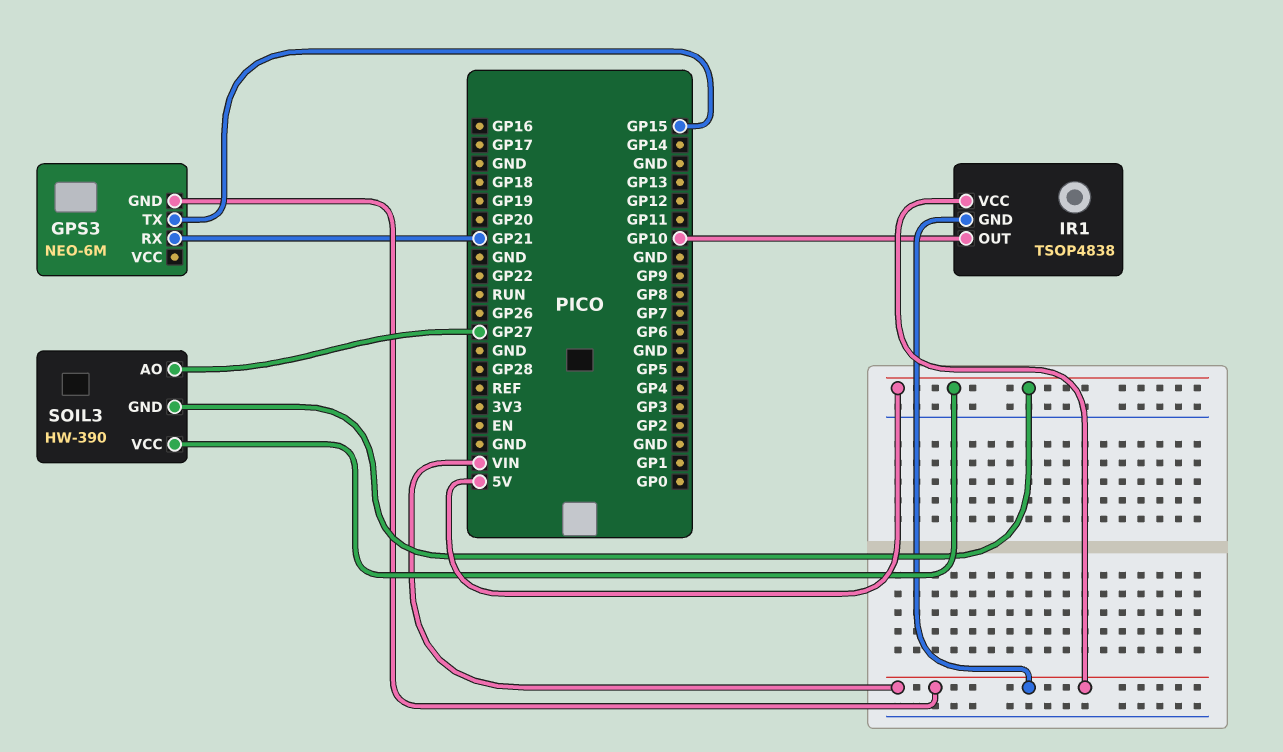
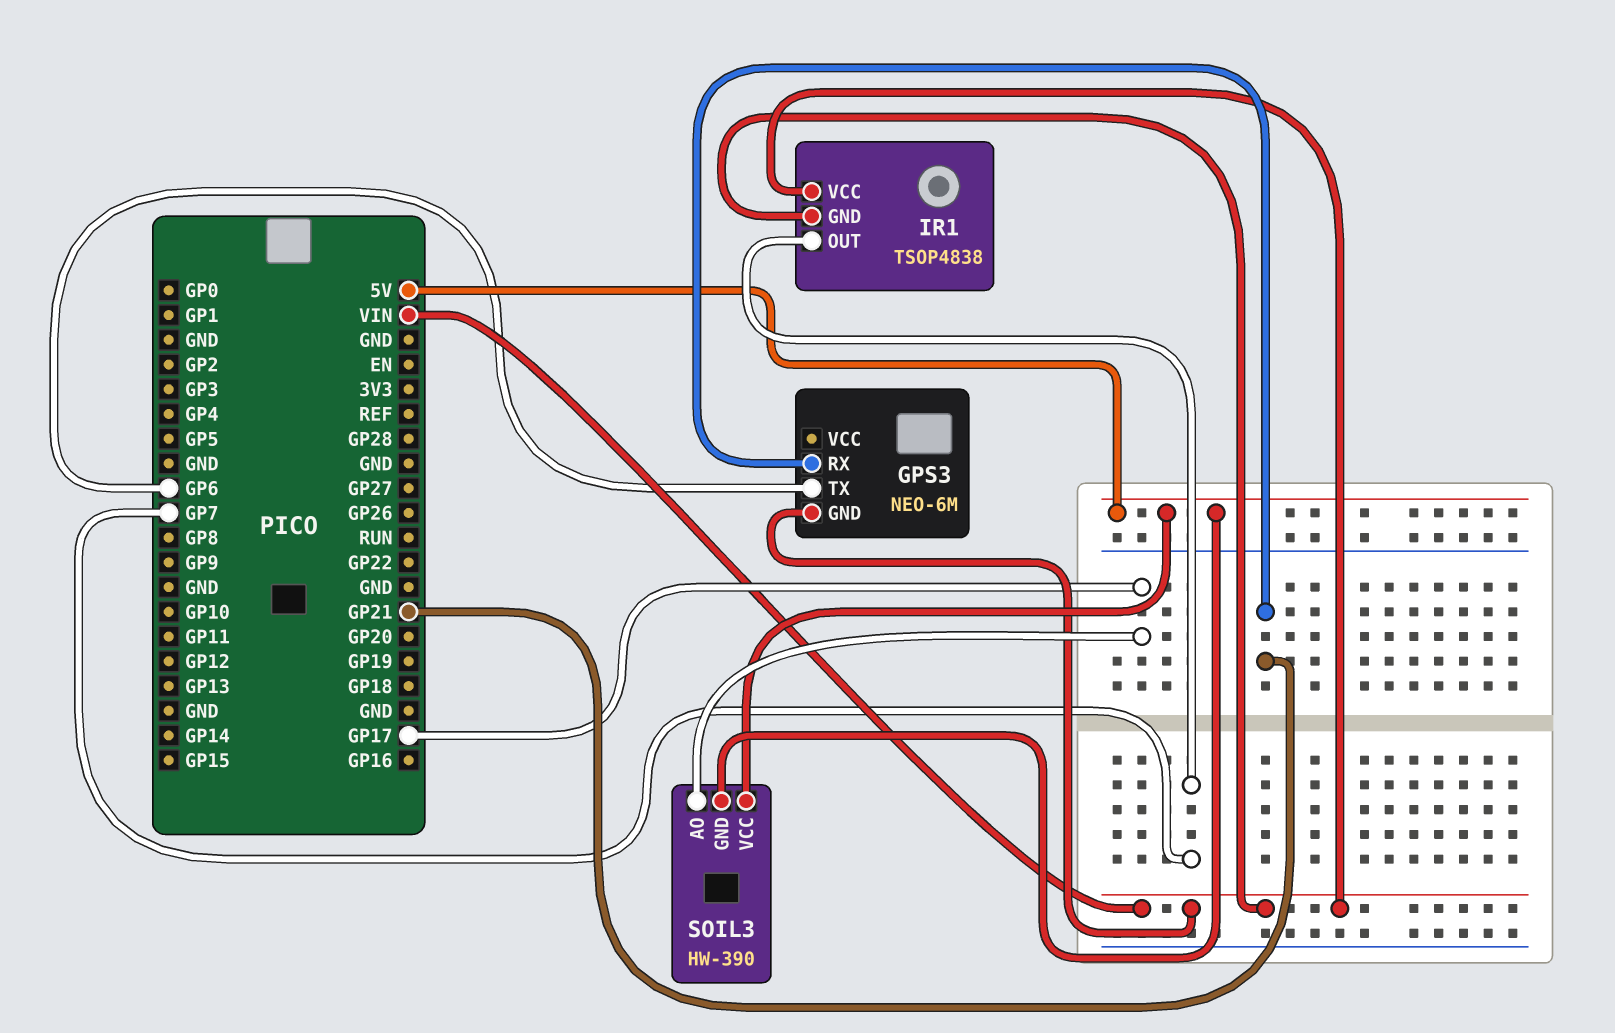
GPS3 pin TX: GP15 -> GP6
IR1 pin OUT: GP10 -> GP7
SOIL3 pin AO: GP27 -> GP17

